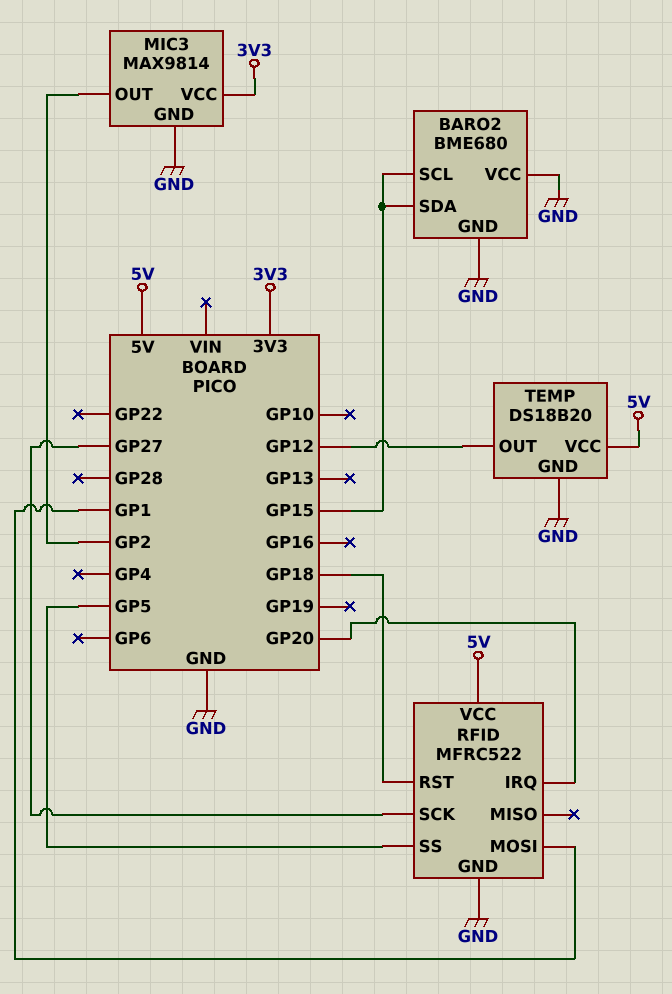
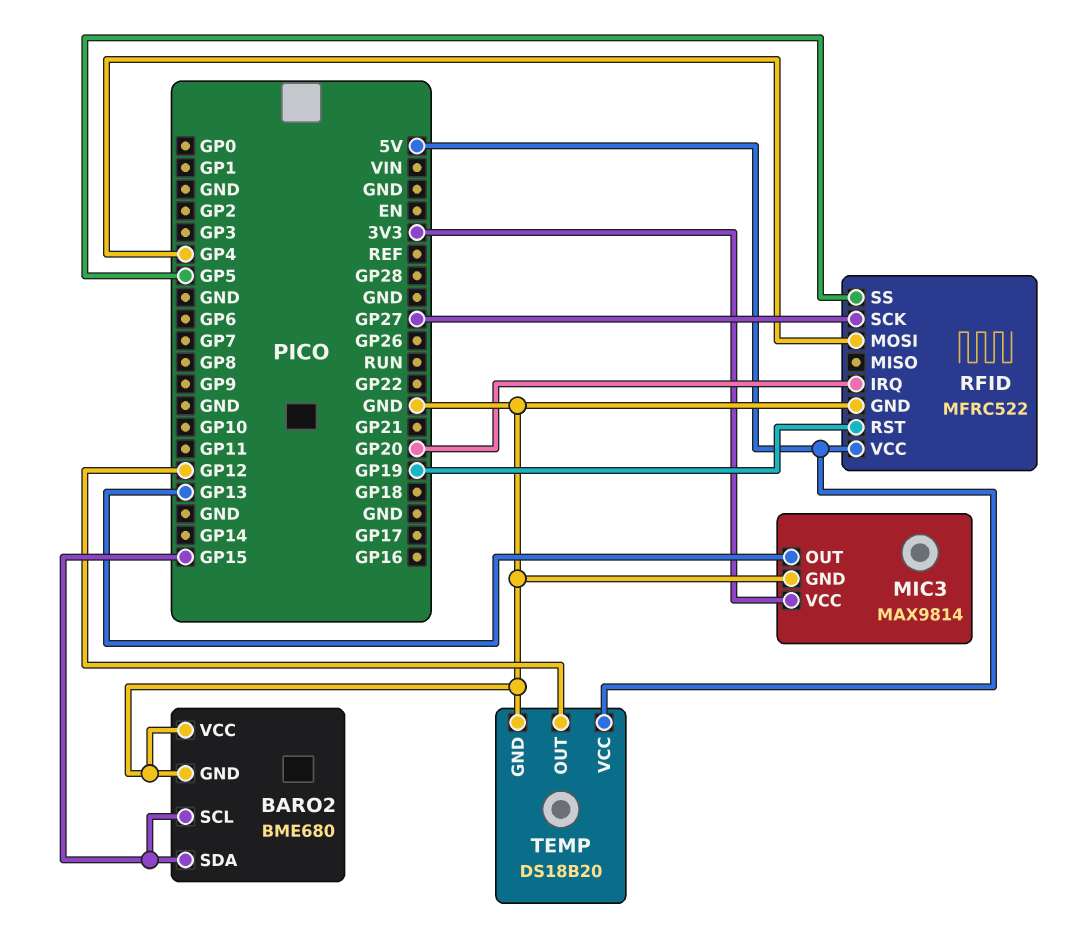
MIC3 pin OUT: GP2 -> GP13
RFID pin MOSI: GP1 -> GP4
RFID pin RST: GP18 -> GP19

